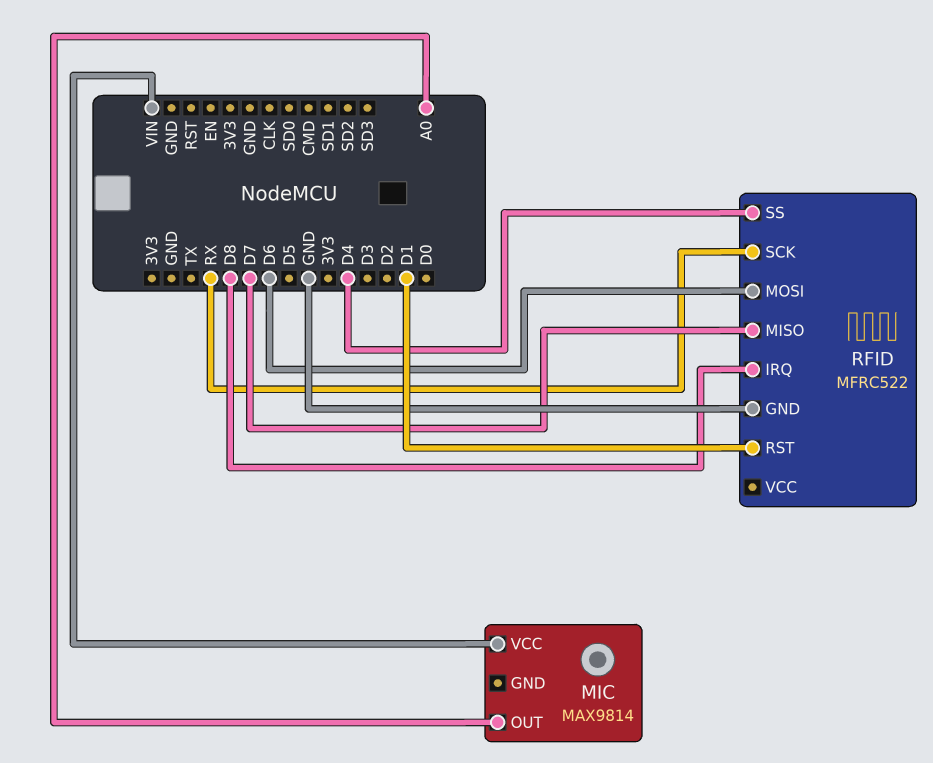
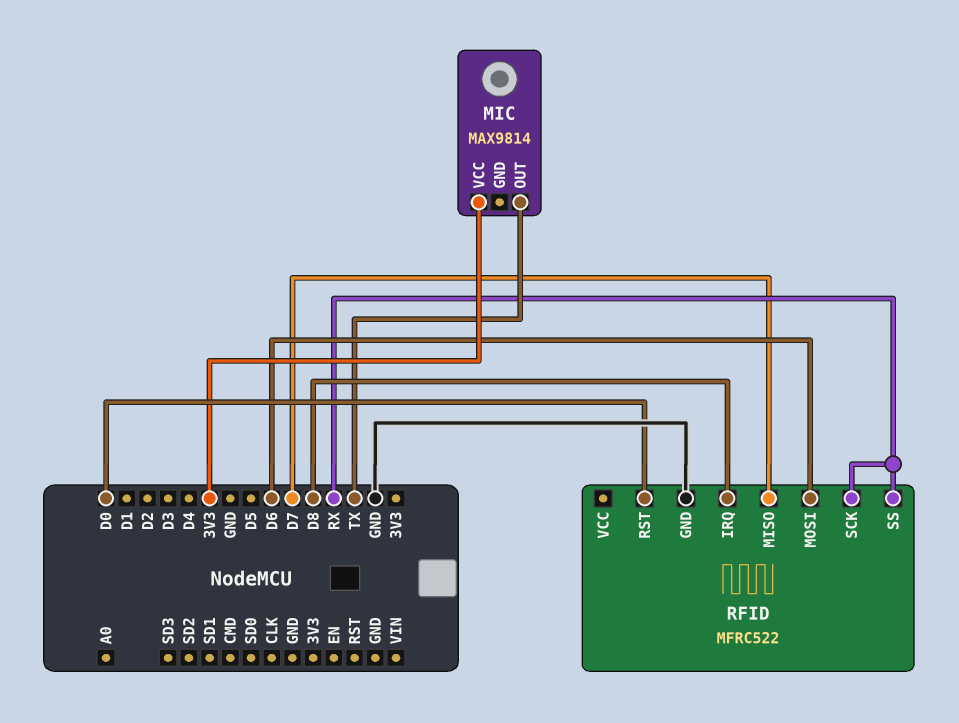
MIC pin OUT: A0 -> TX
MIC pin VCC: VIN -> 3V3
RFID pin RST: D1 -> D0
RFID pin SS: D4 -> RX

